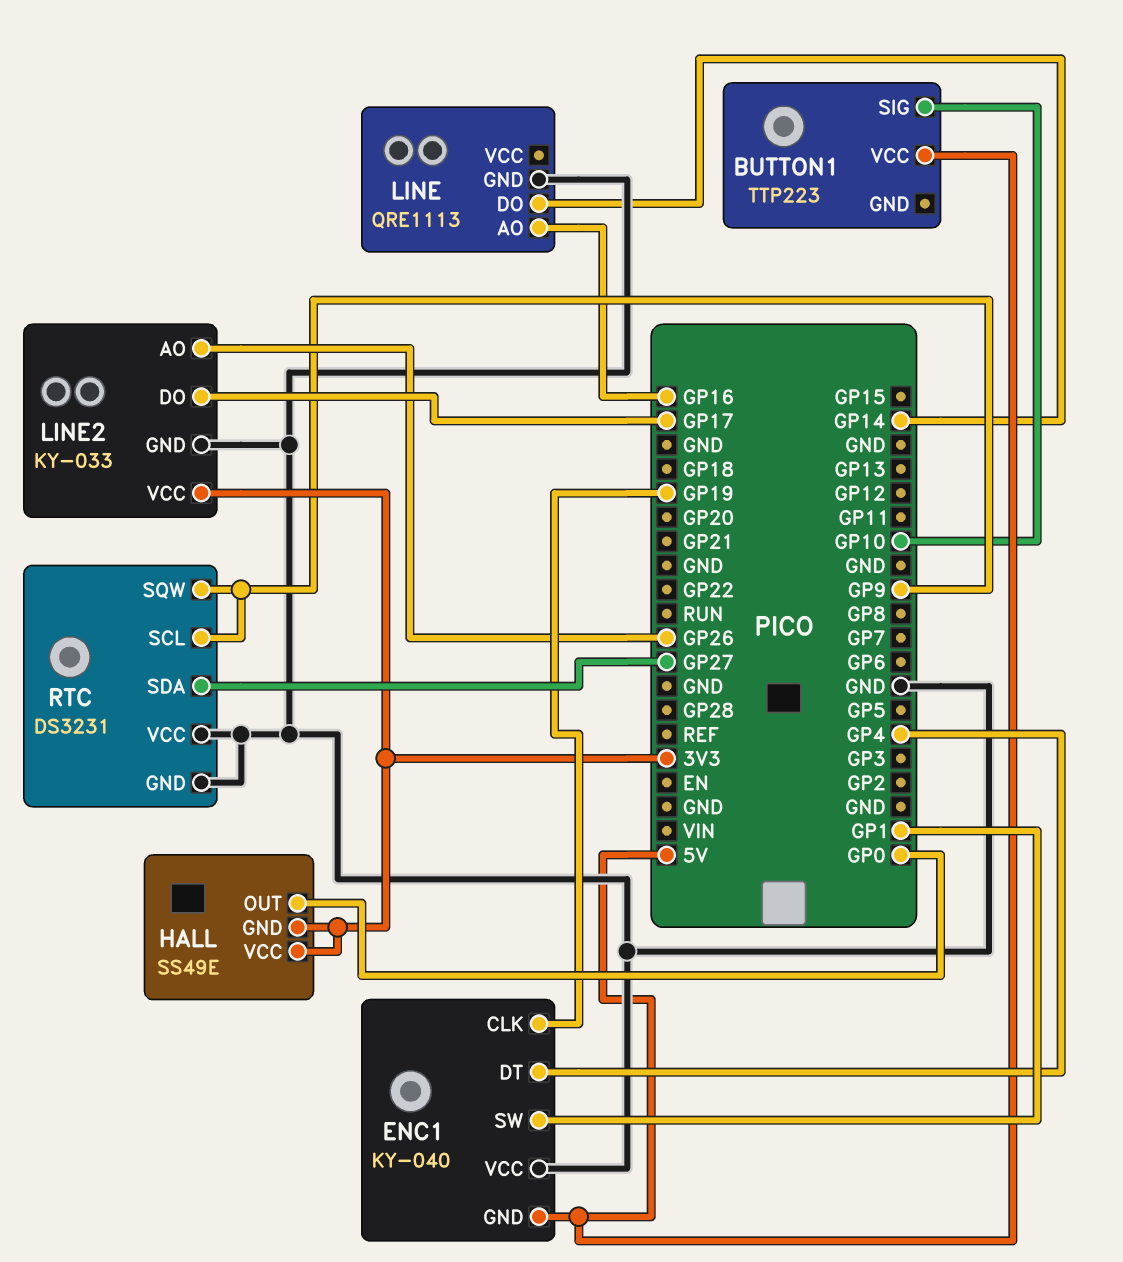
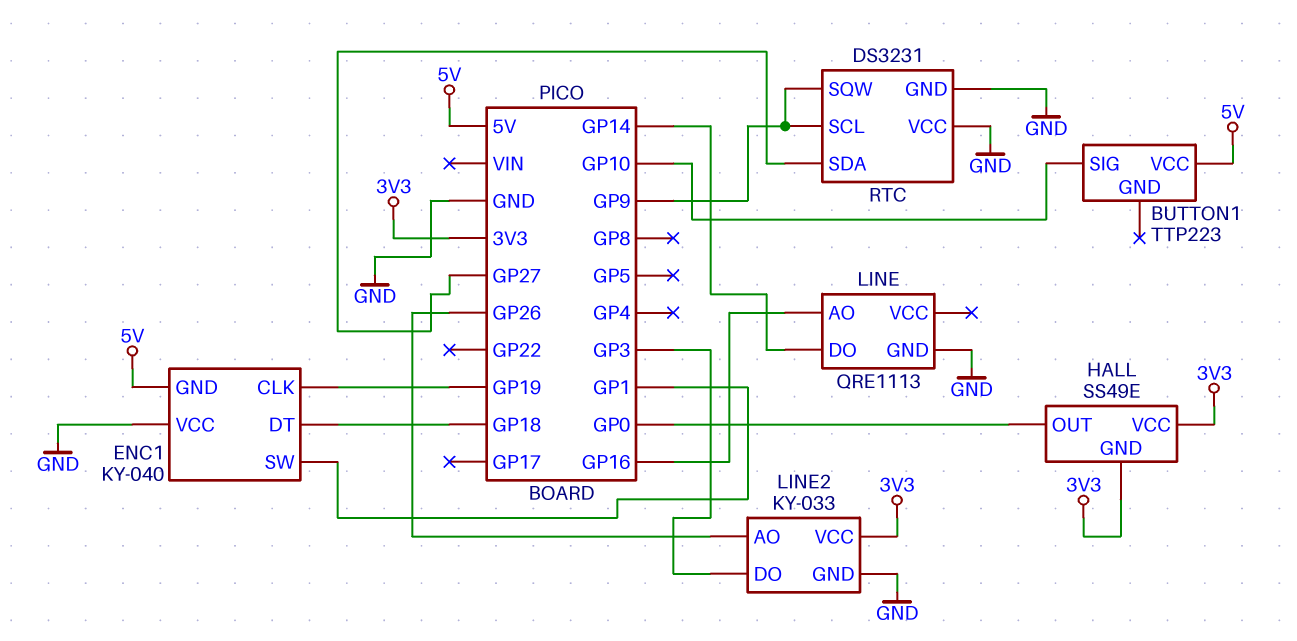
ENC1 pin DT: GP4 -> GP18
LINE2 pin DO: GP17 -> GP3

